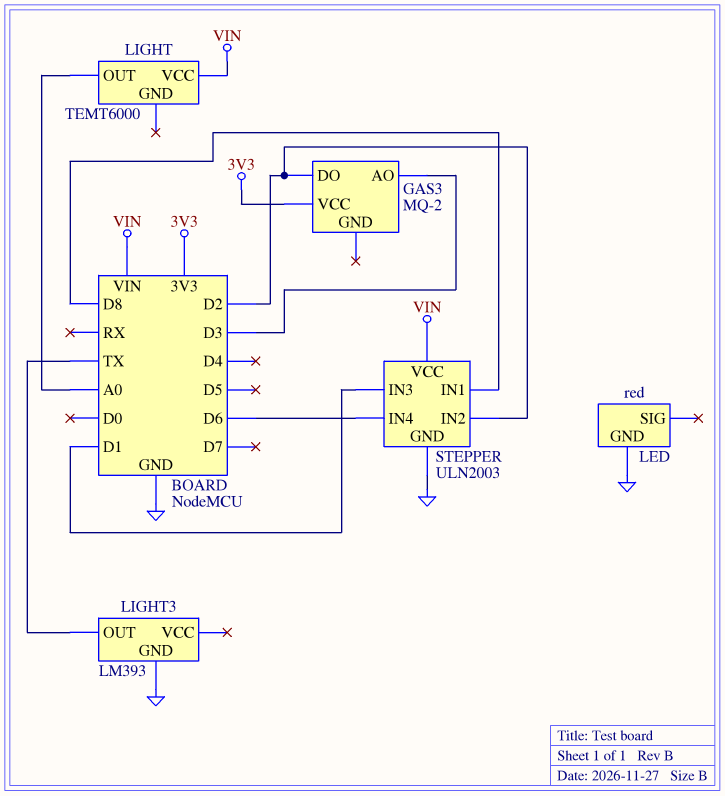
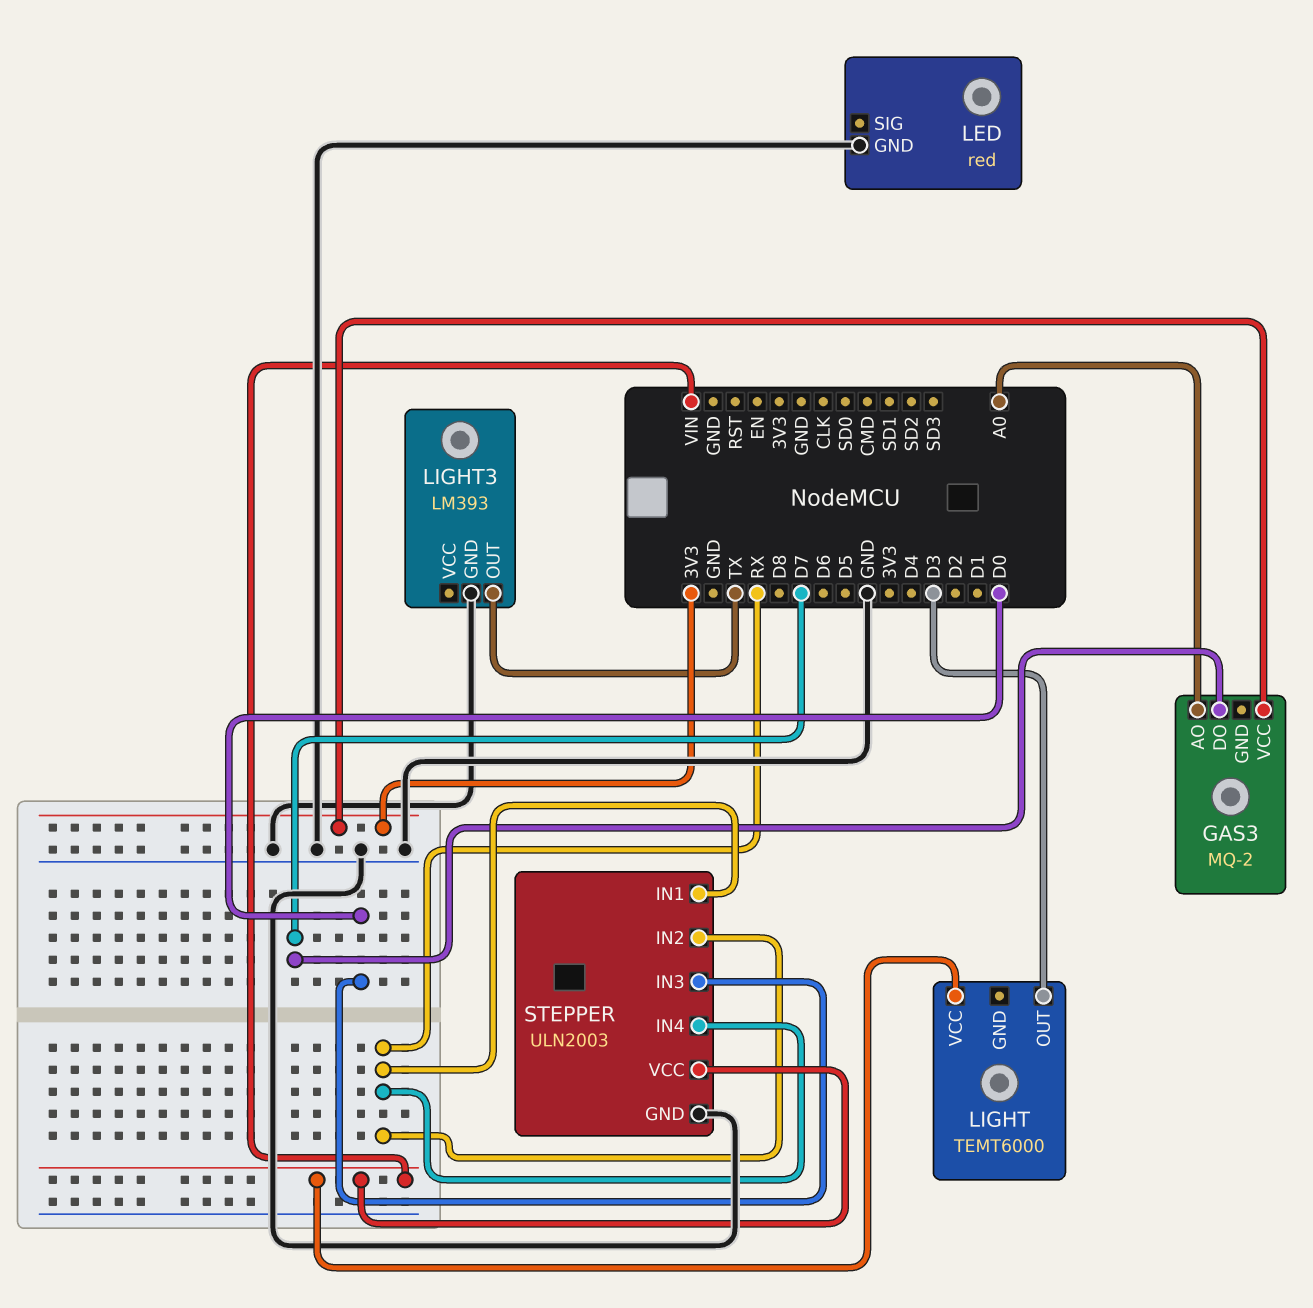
GAS3 pin AO: D3 -> A0
GAS3 pin DO: D2 -> D7
LIGHT pin OUT: A0 -> D3
STEPPER pin IN1: D8 -> RX
STEPPER pin IN2: D2 -> RX
STEPPER pin IN3: D1 -> D0
STEPPER pin IN4: D6 -> RX

